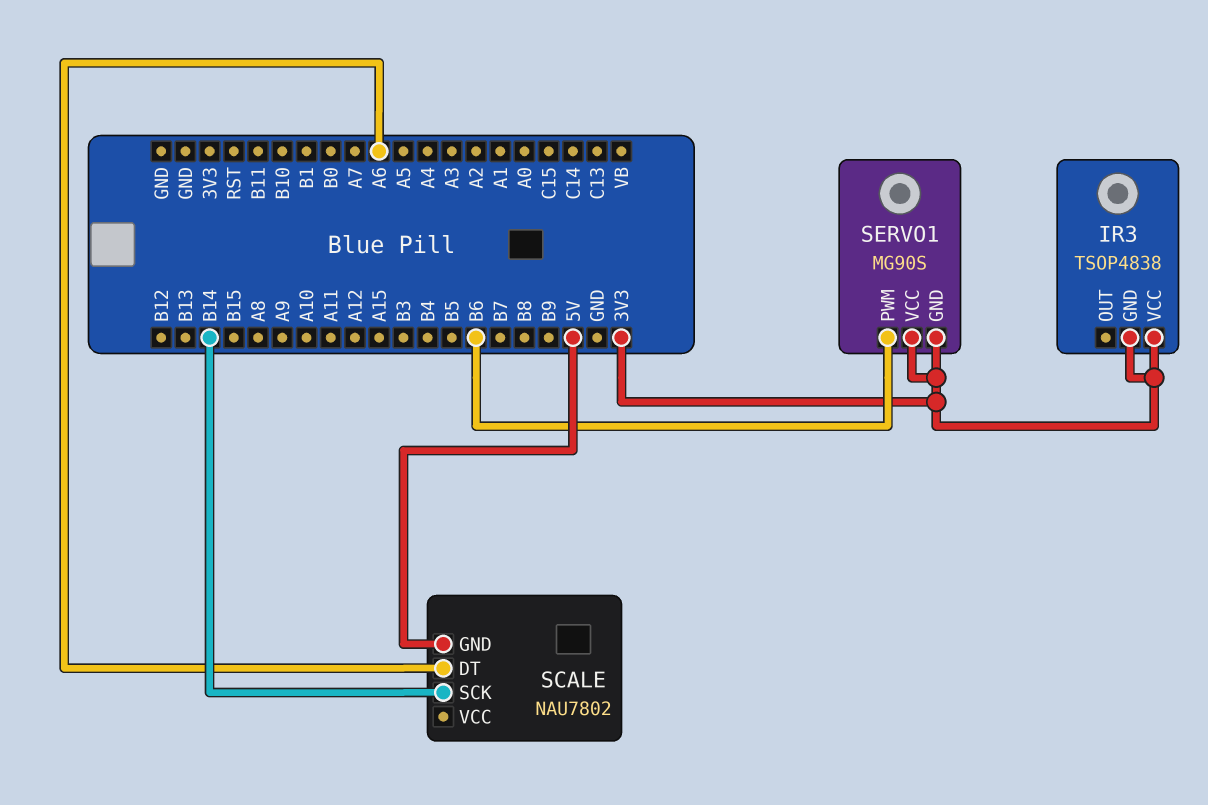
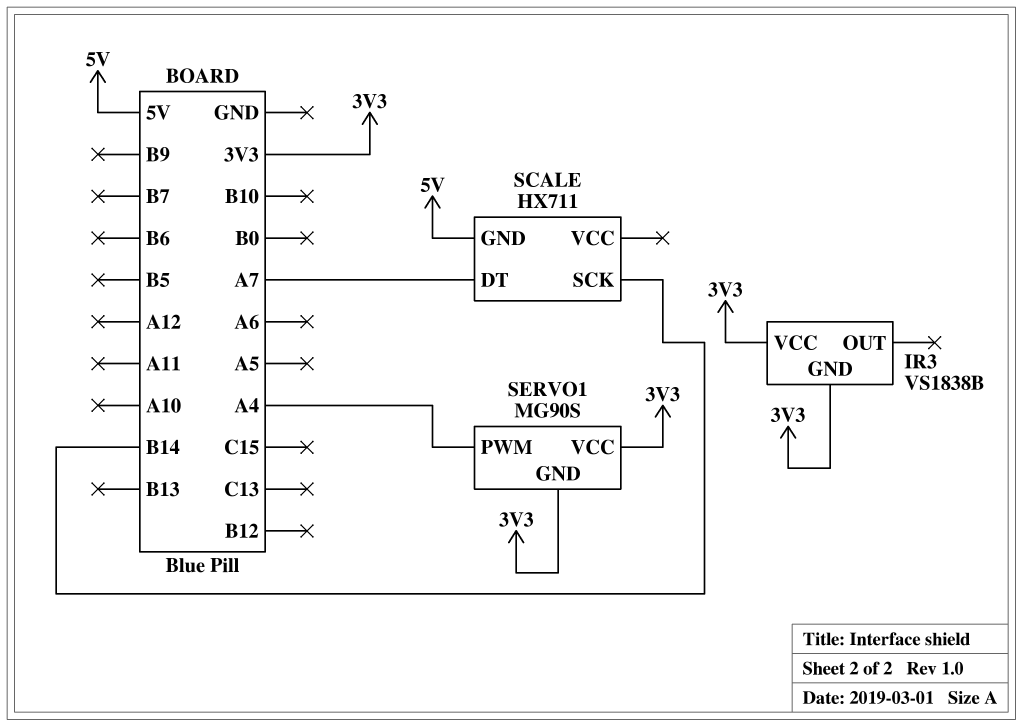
IR3: TSOP4838 -> VS1838B
SCALE: NAU7802 -> HX711
SCALE pin DT: A6 -> A7
SERVO1 pin PWM: B6 -> A4

